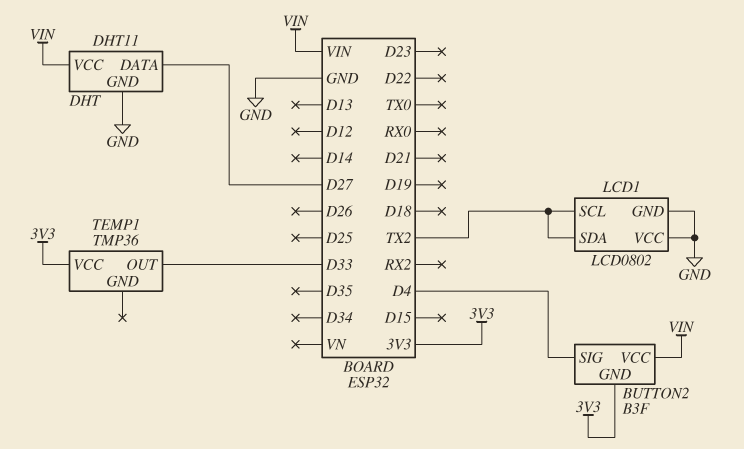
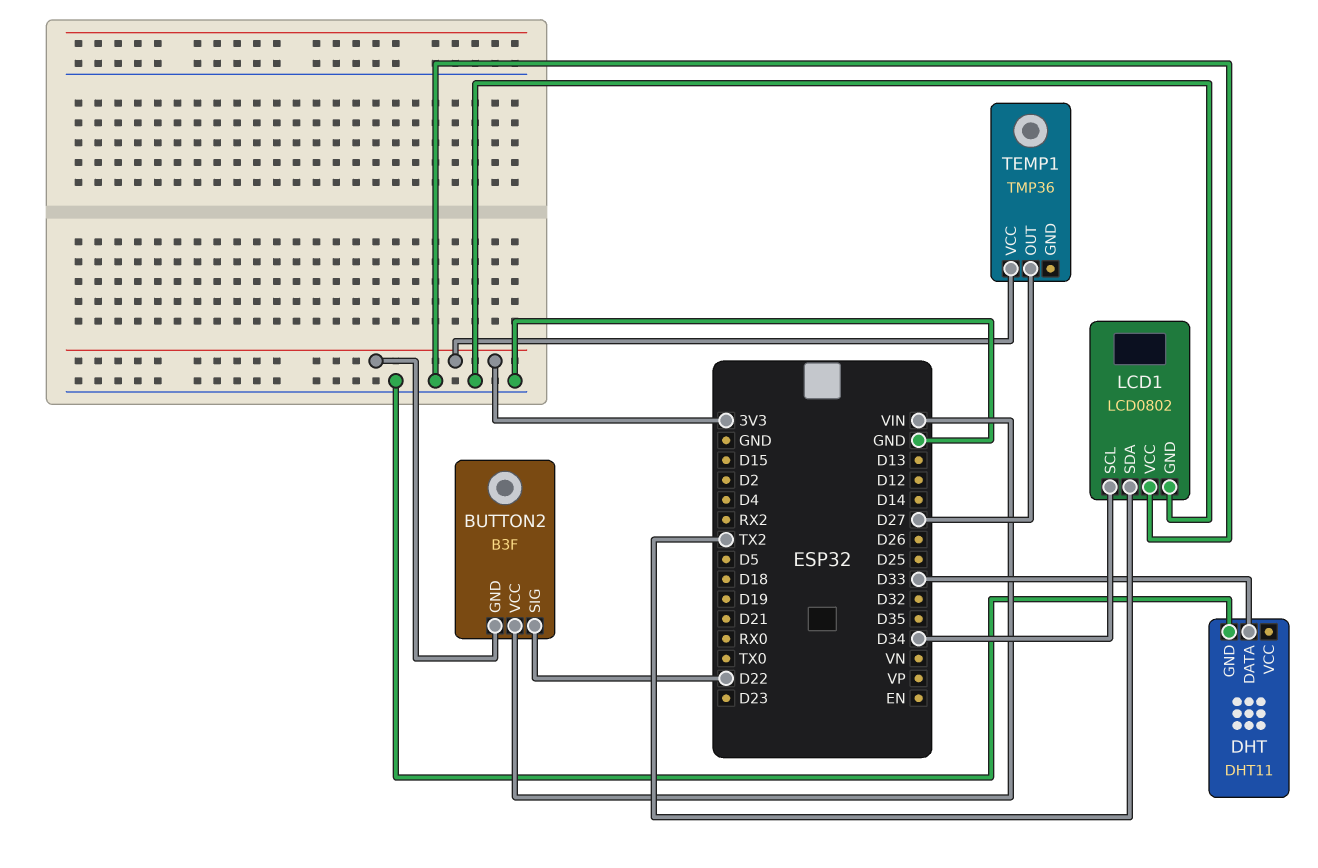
BUTTON2 pin SIG: D4 -> D22
DHT pin DATA: D27 -> D33
DHT pin VCC: VIN -> none
LCD1 pin SCL: TX2 -> D34
TEMP1 pin OUT: D33 -> D27

